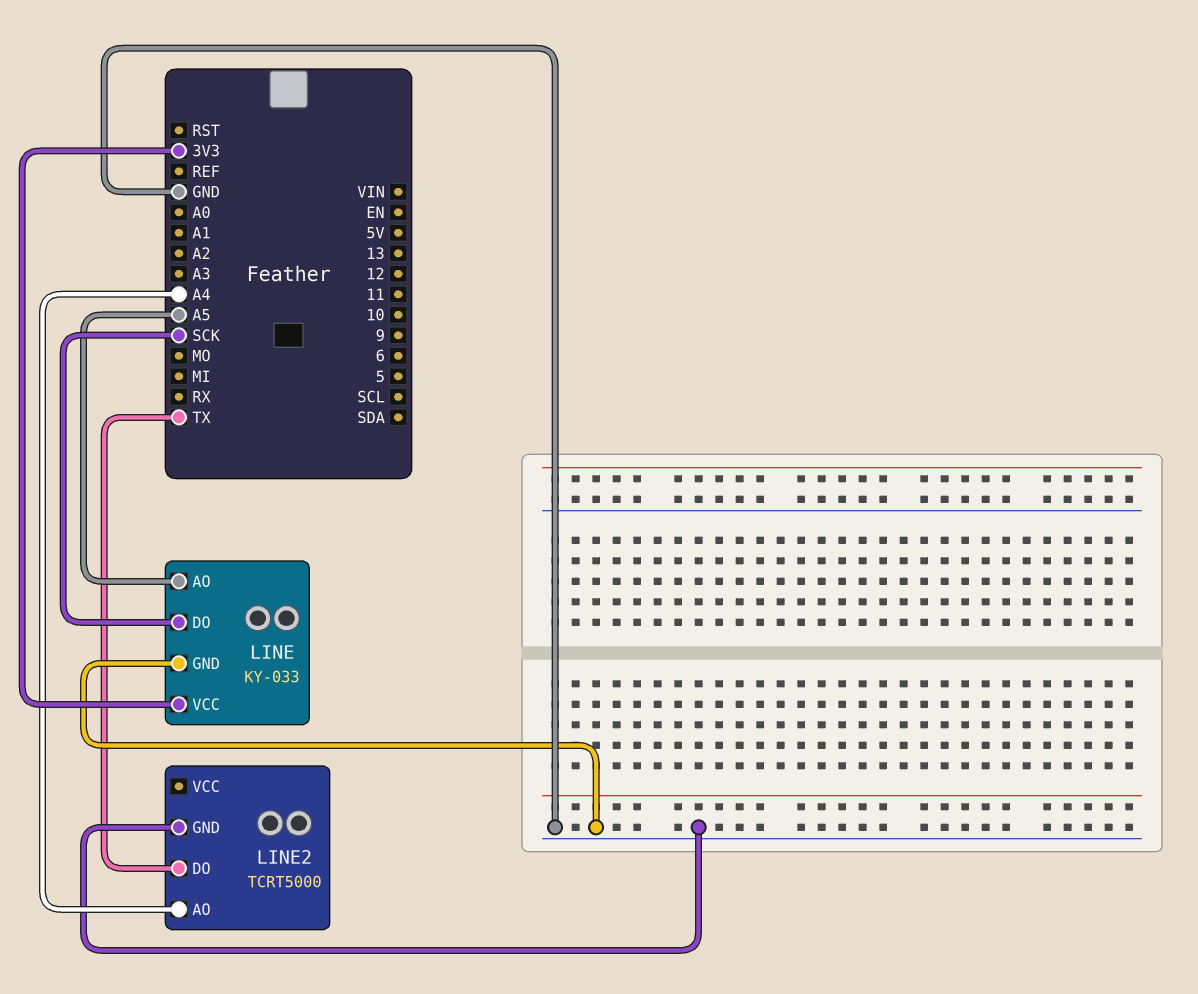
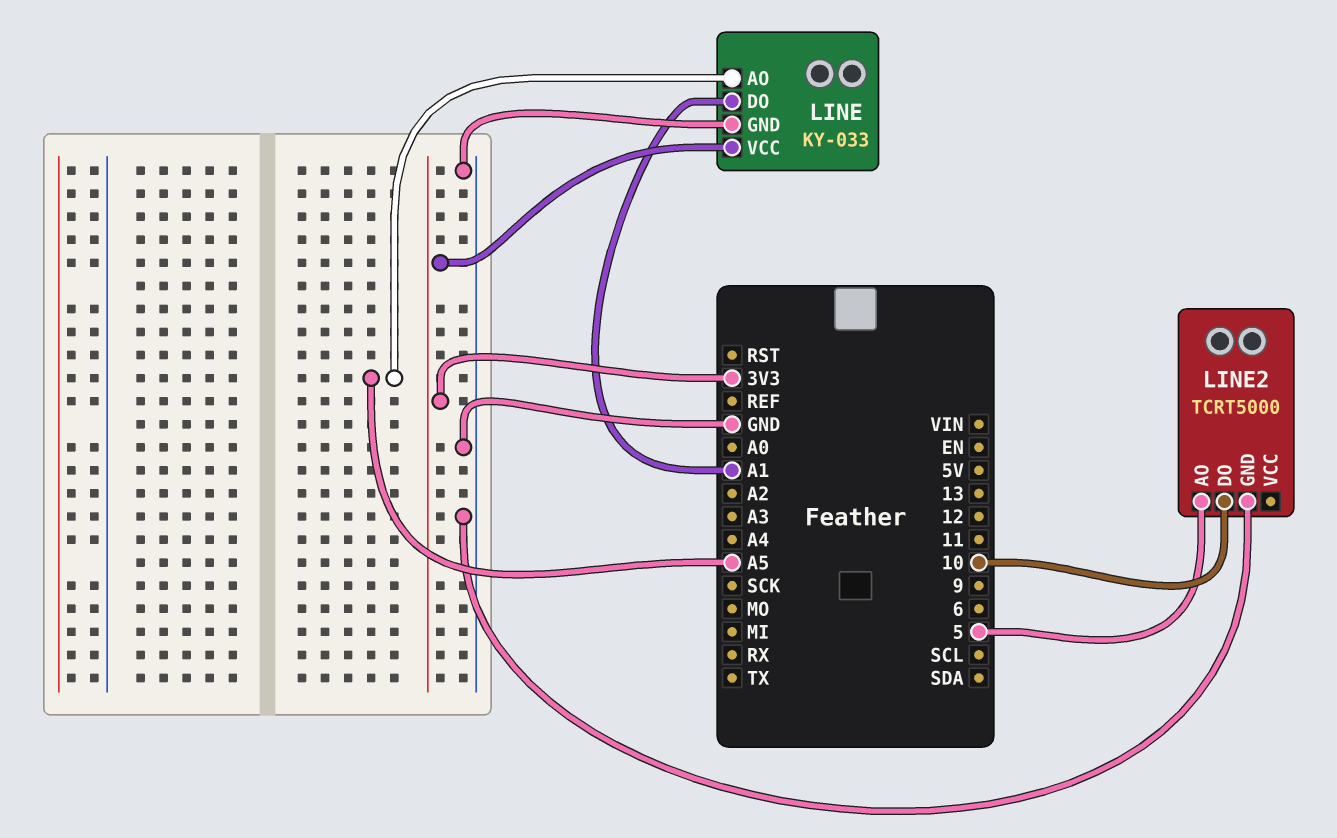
LINE pin DO: SCK -> A1
LINE2 pin AO: A4 -> 5
LINE2 pin DO: TX -> 10

